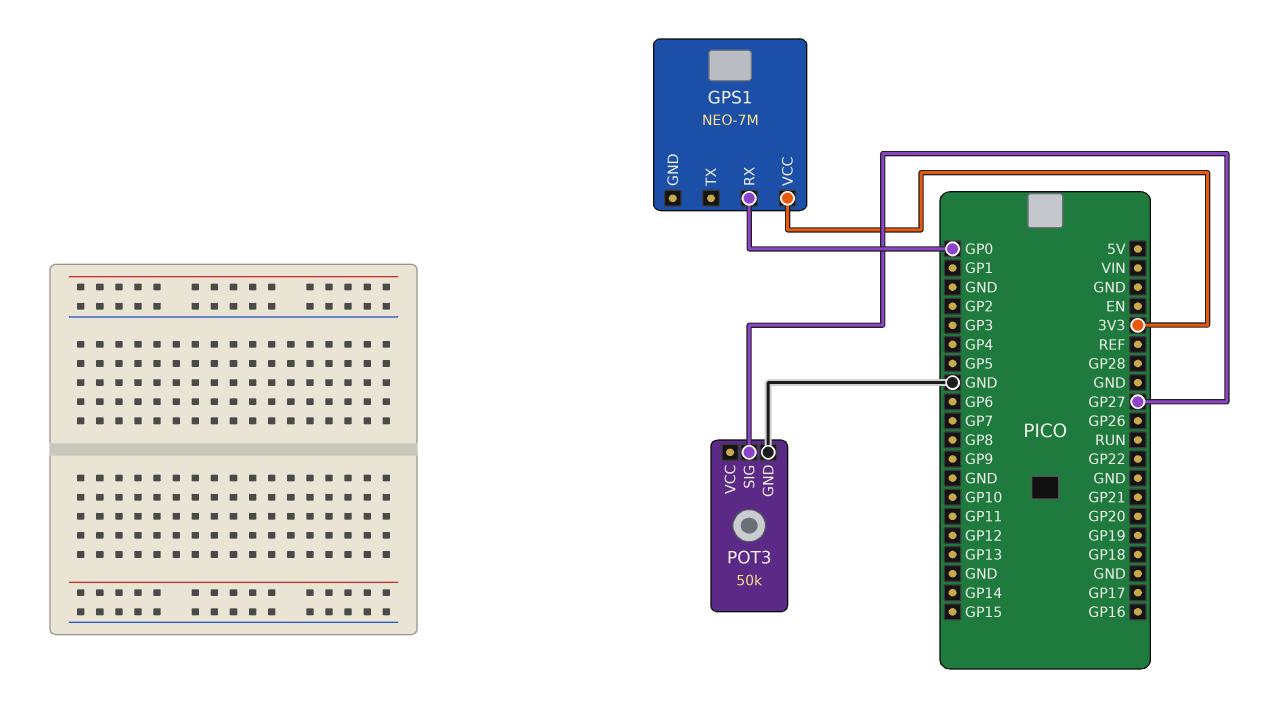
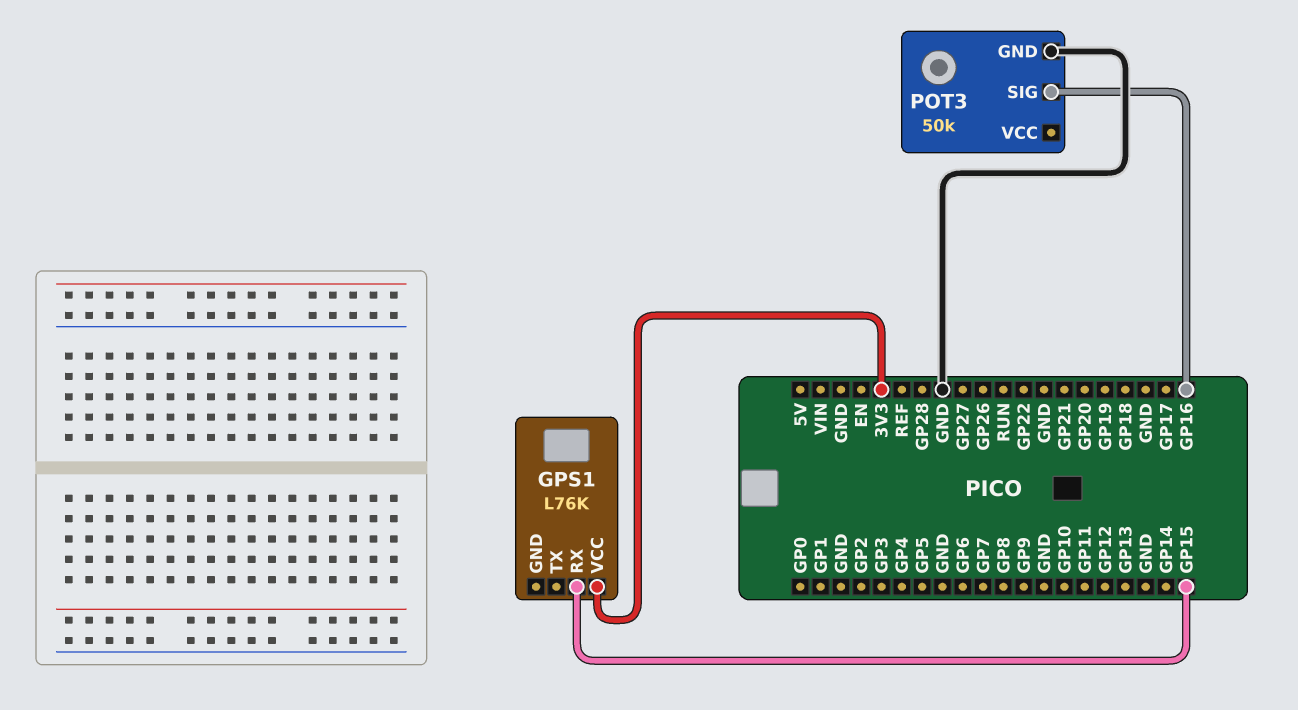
GPS1: NEO-7M -> L76K
GPS1 pin RX: GP0 -> GP15
POT3 pin SIG: GP27 -> GP16

